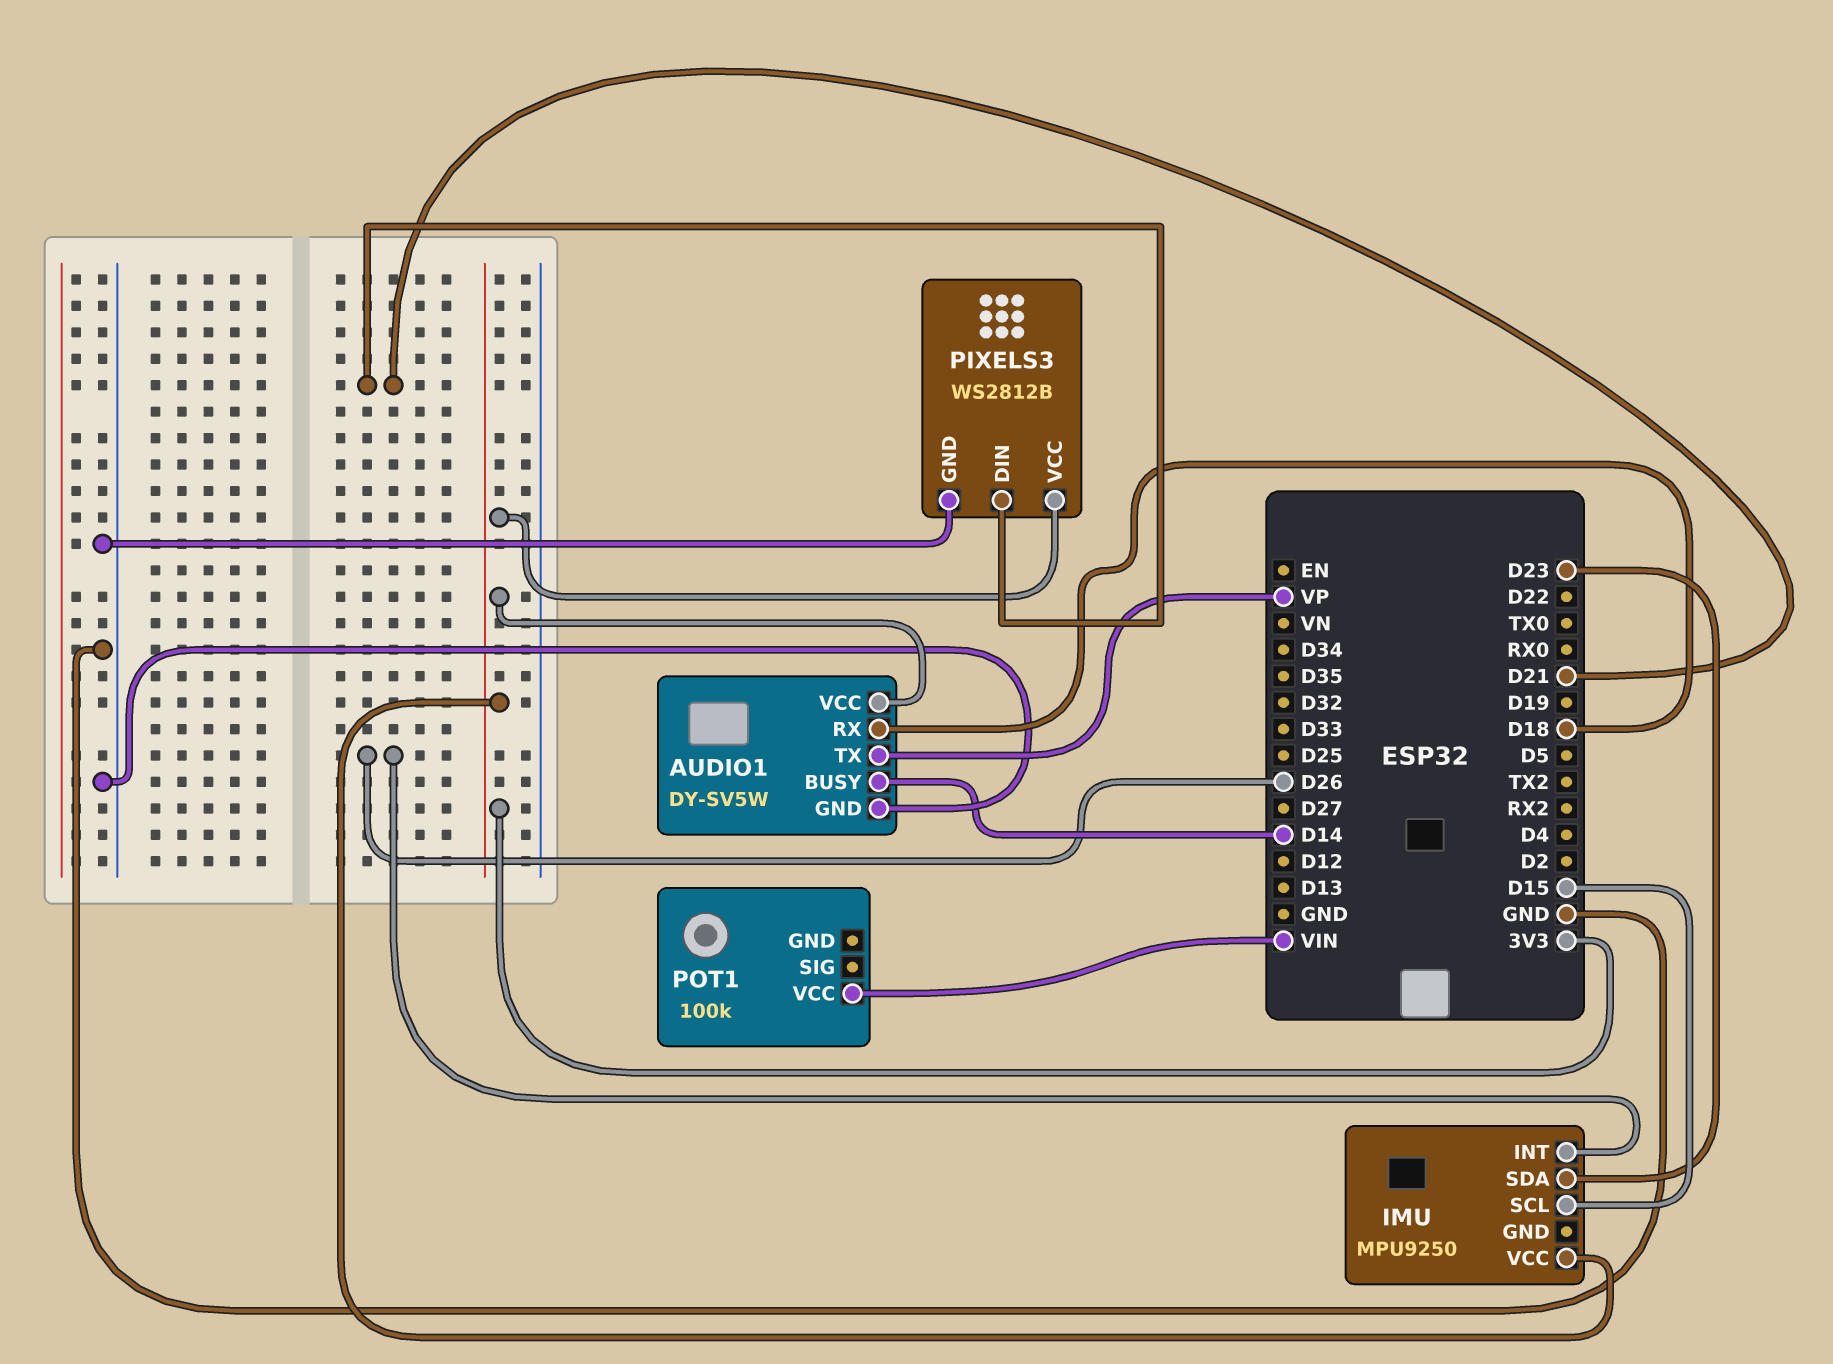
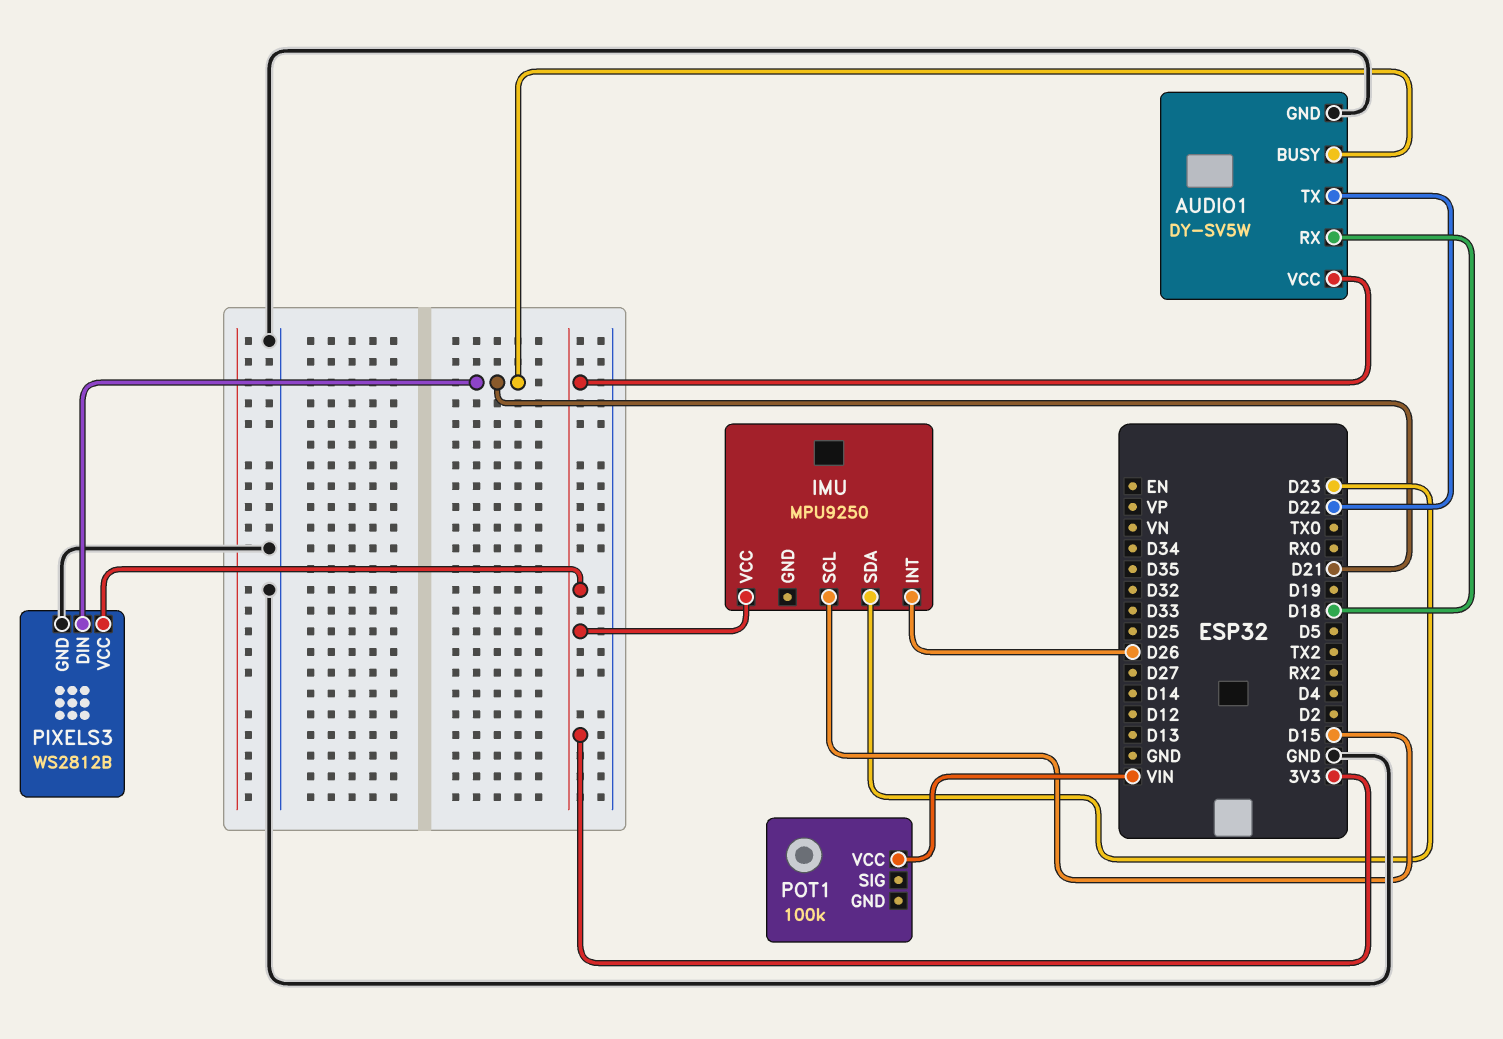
AUDIO1 pin BUSY: D14 -> D21
AUDIO1 pin TX: VP -> D22

